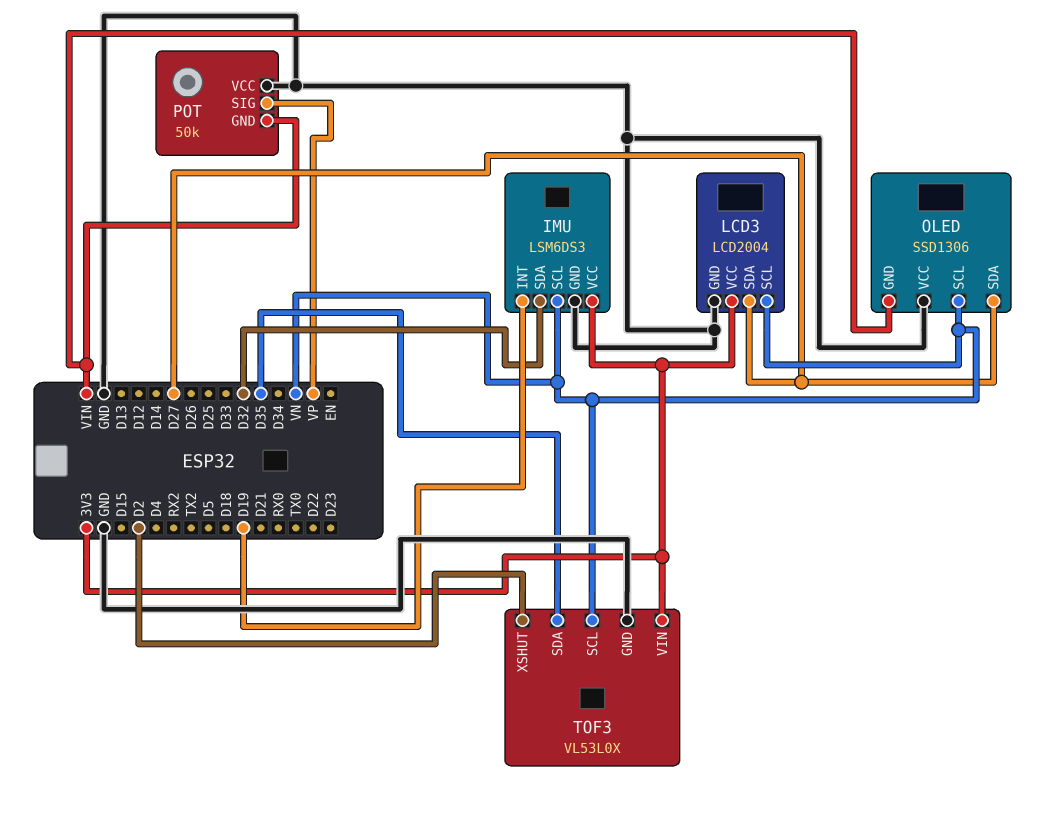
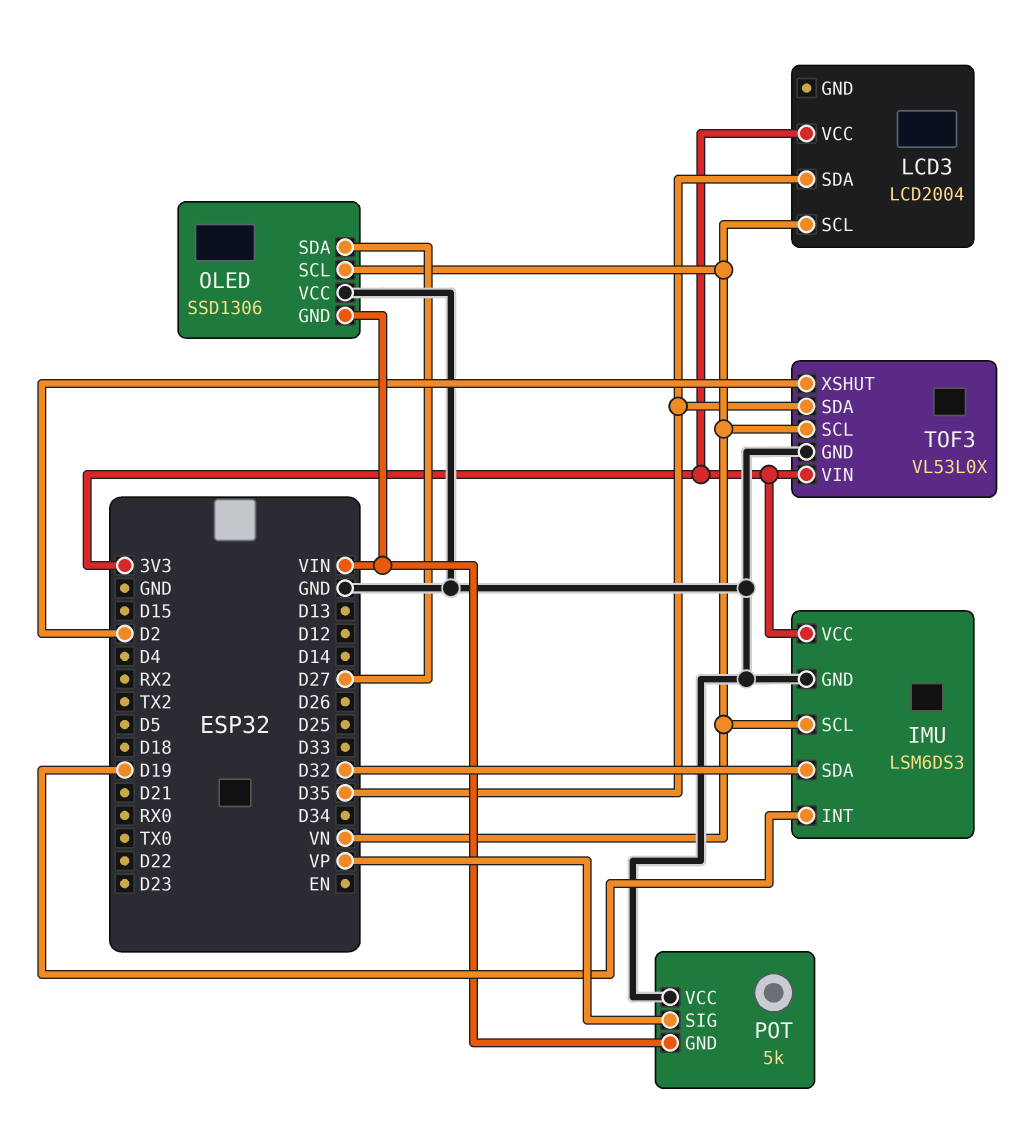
LCD3 pin GND: GND -> none
LCD3 pin SDA: D27 -> D35
POT: 50k -> 5k

